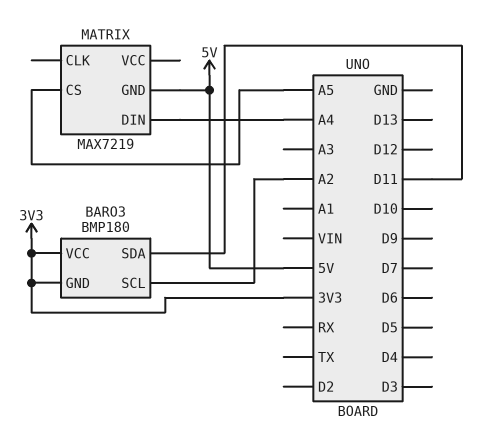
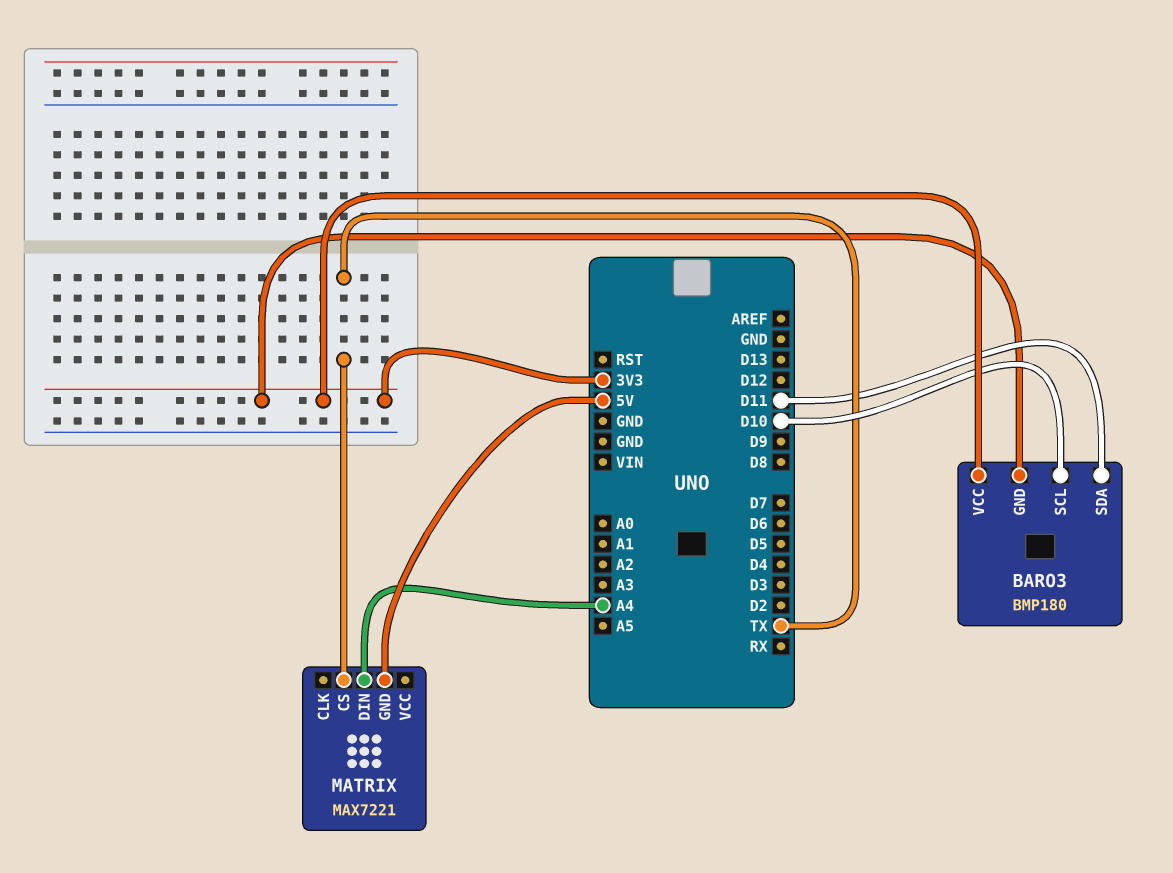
BARO3 pin SCL: A2 -> D10
MATRIX: MAX7219 -> MAX7221
MATRIX pin CS: A5 -> TX

